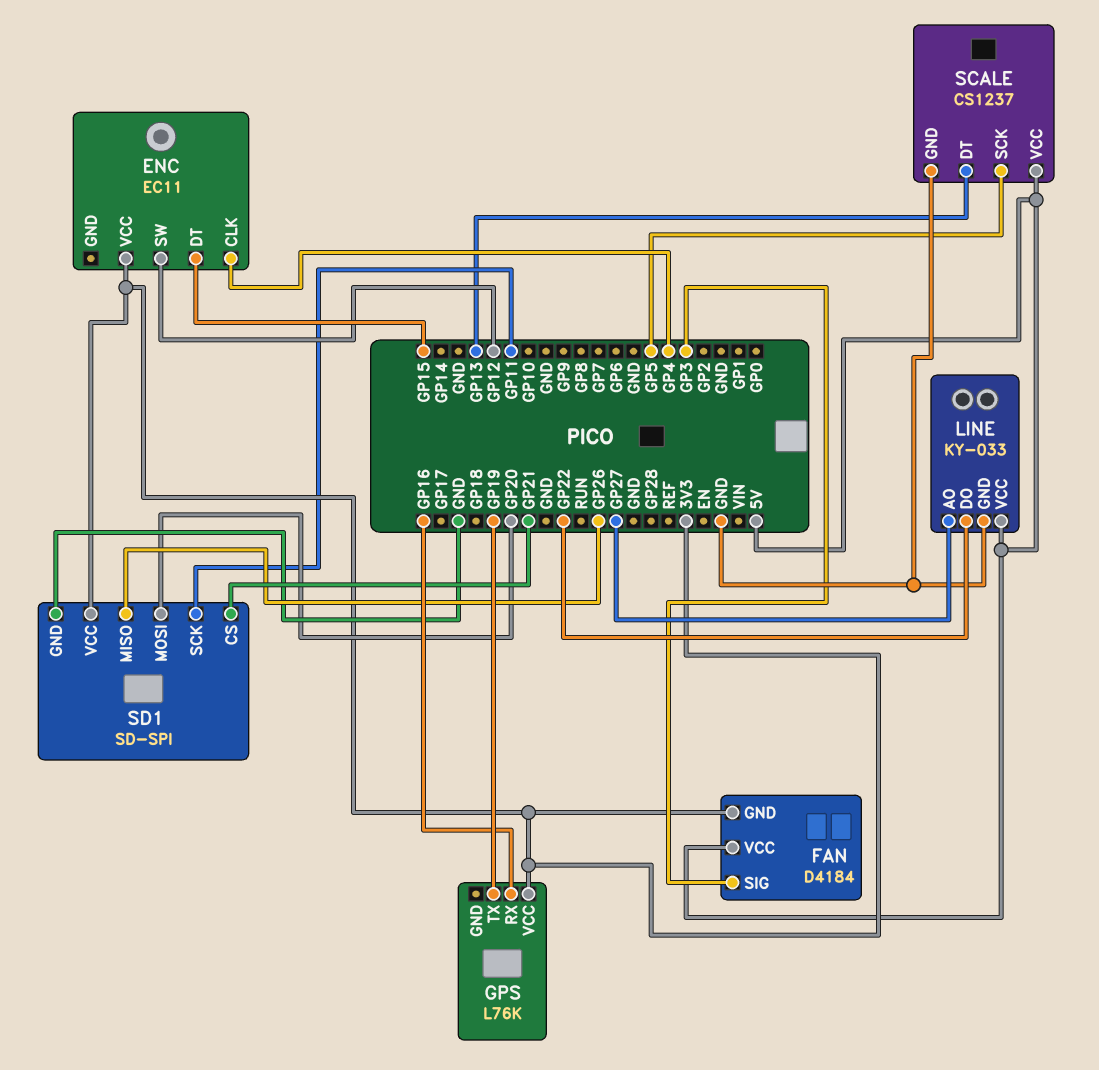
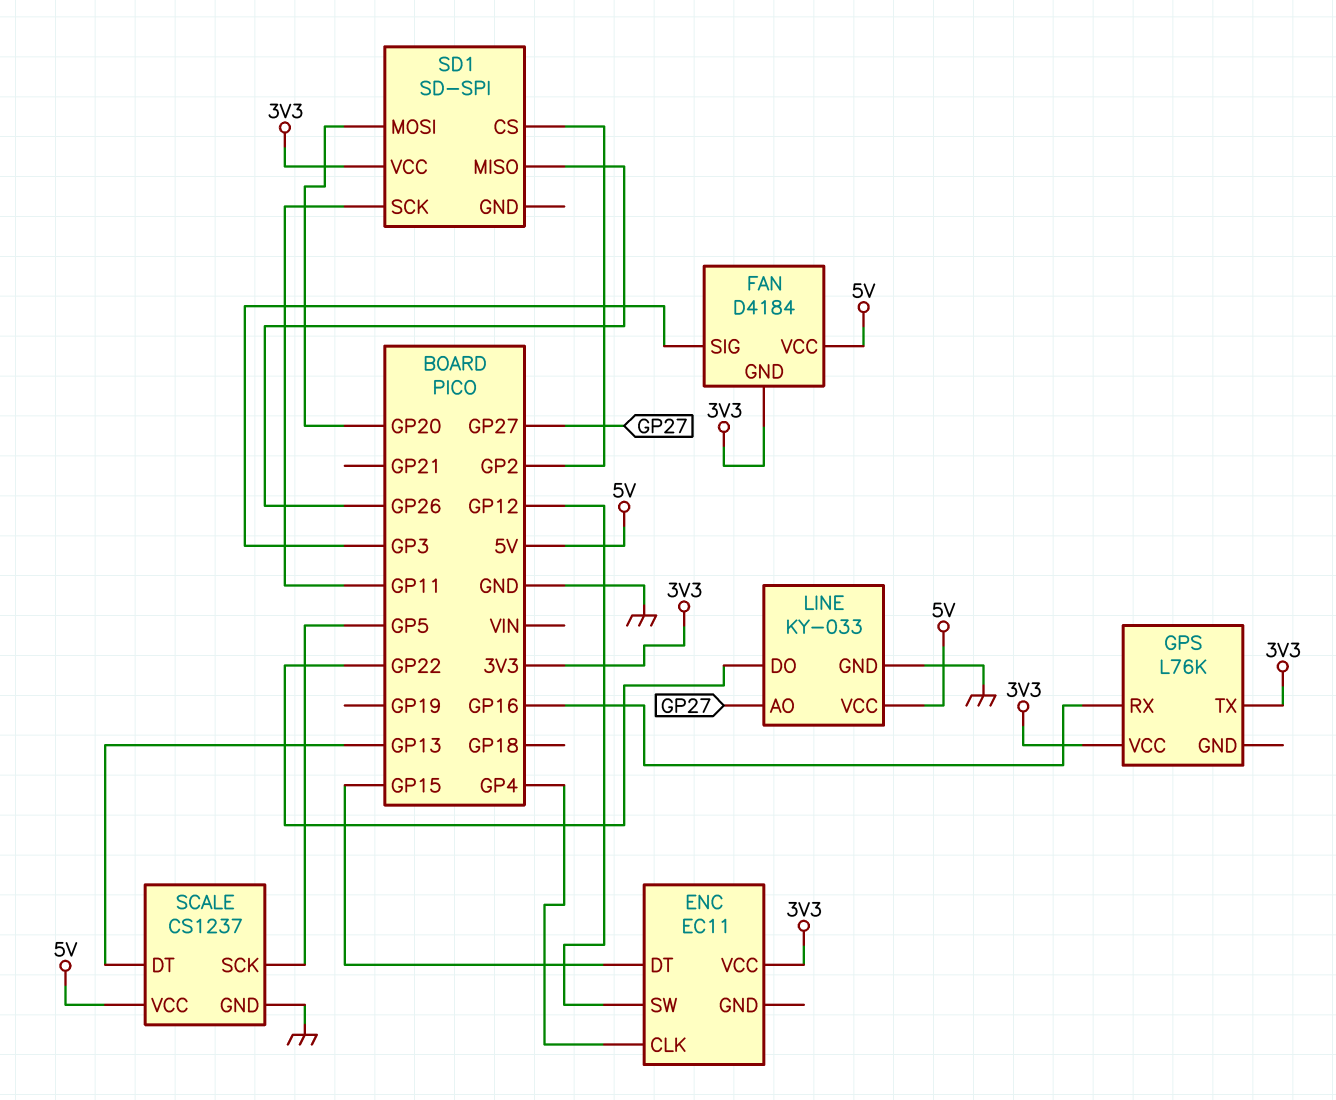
GPS pin TX: GP19 -> 3V3
SD1 pin CS: GP21 -> GP2
SD1 pin GND: GND -> none

